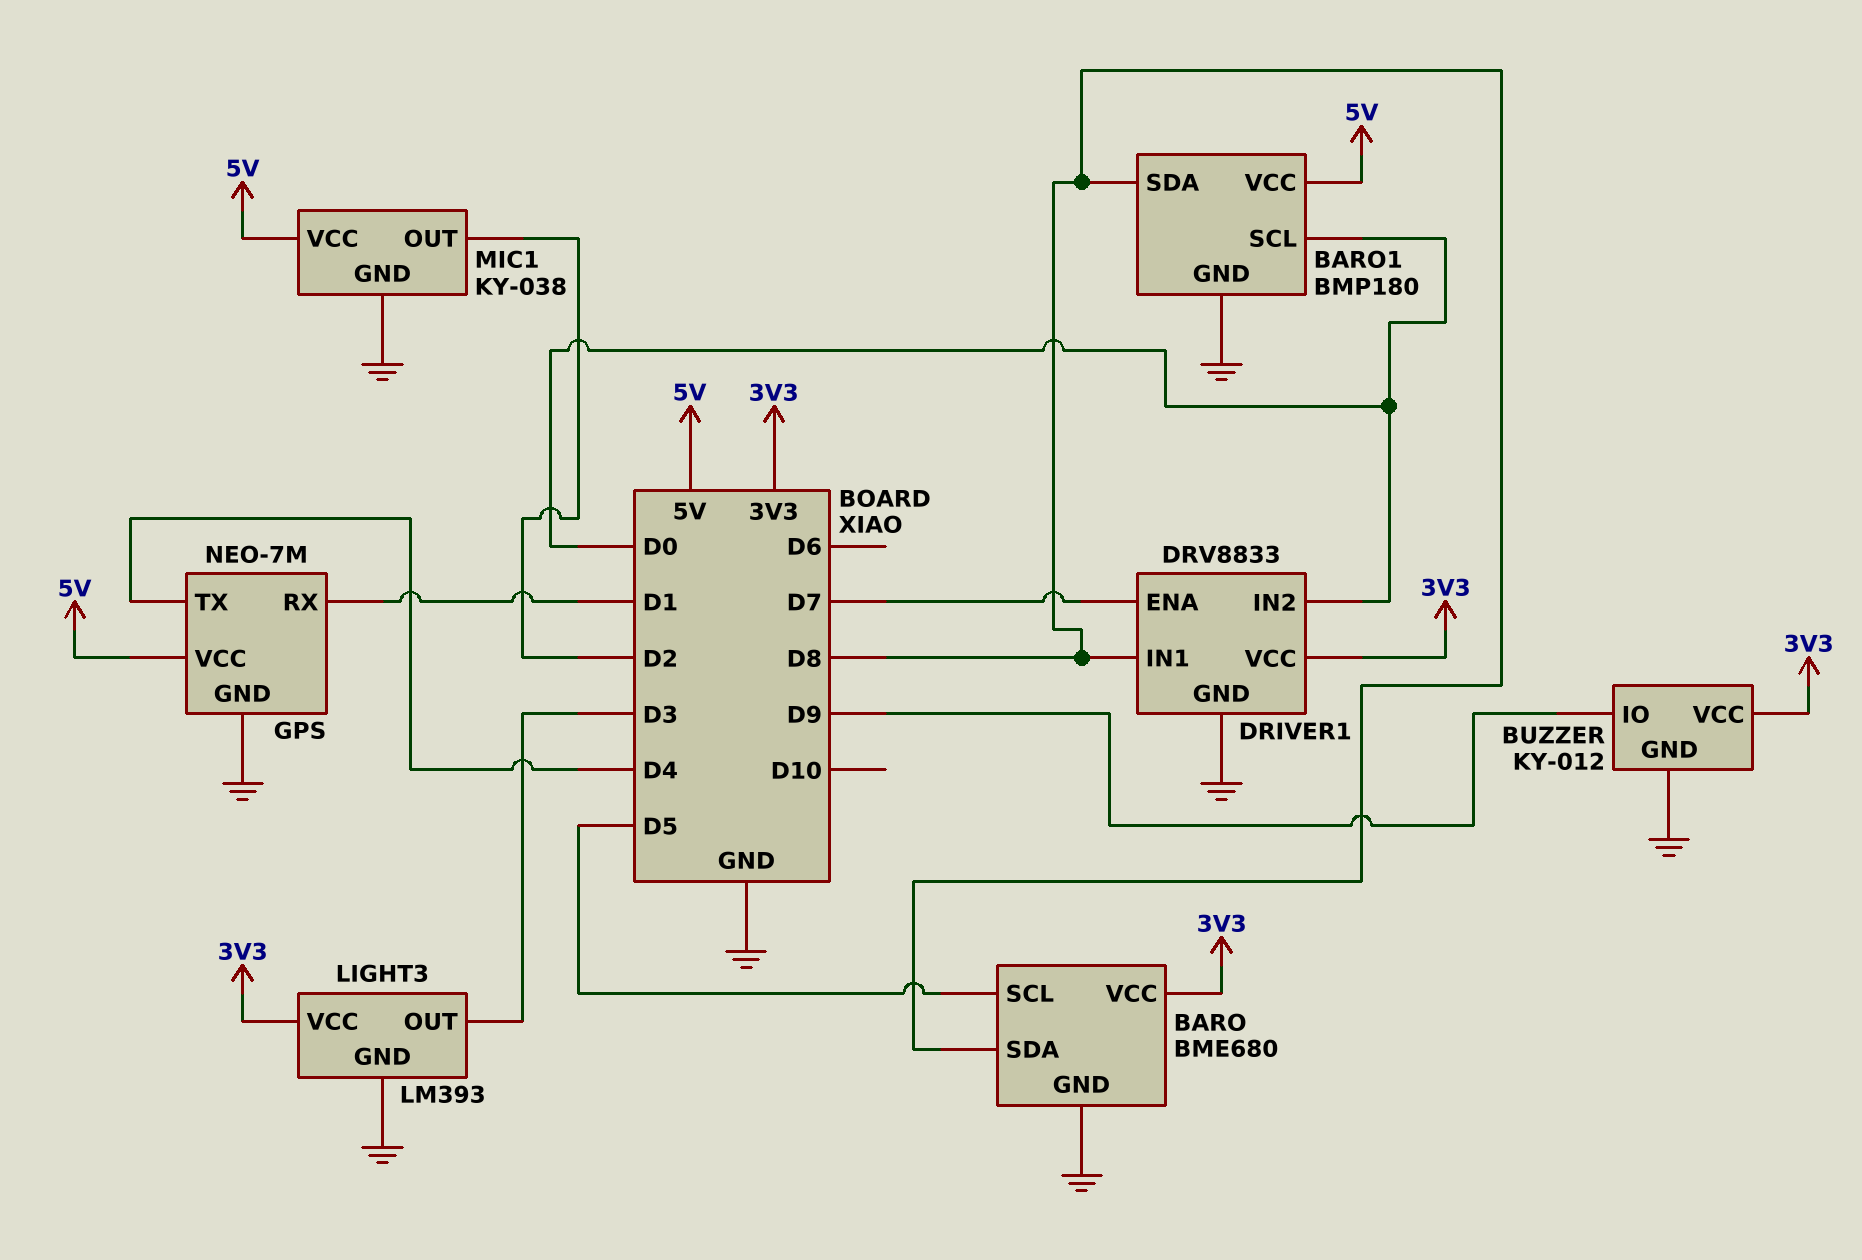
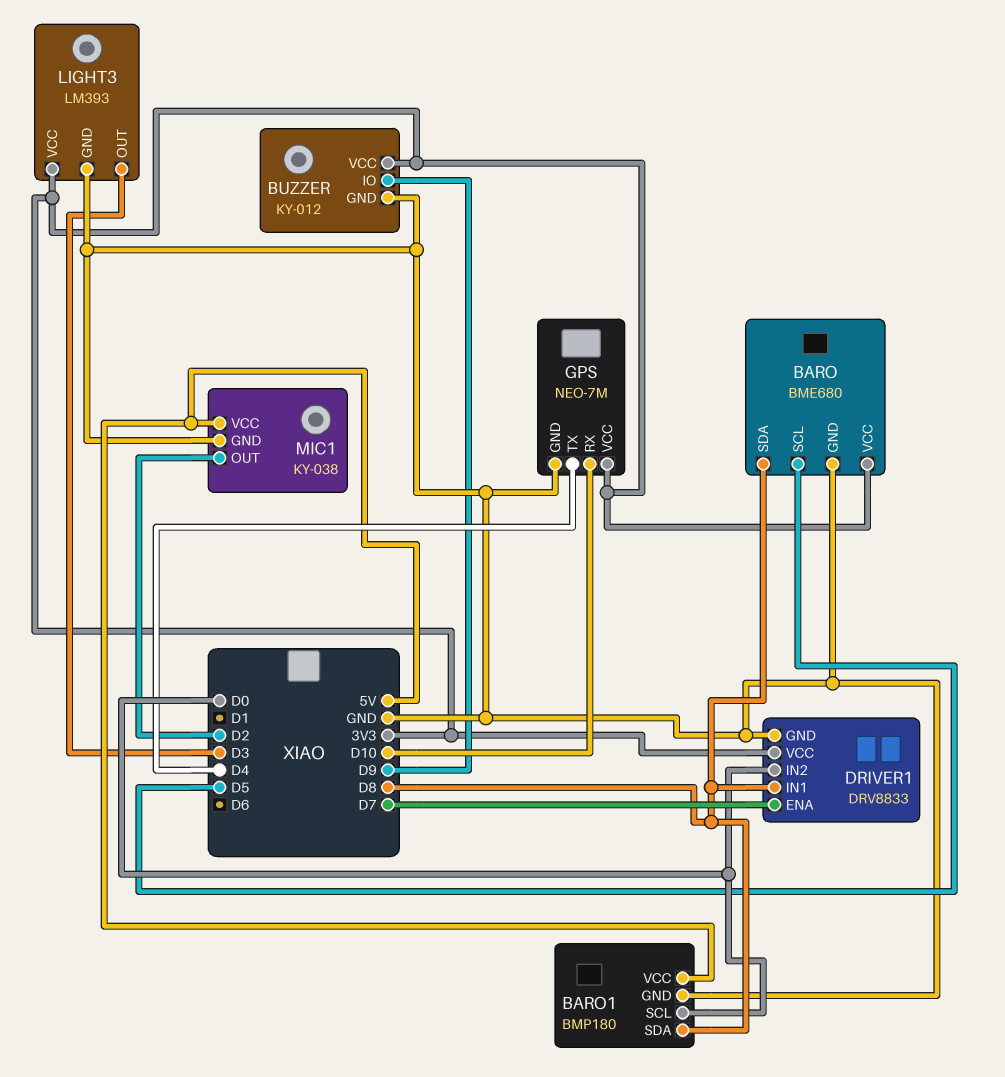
GPS pin RX: D1 -> D10
GPS pin VCC: 5V -> 3V3

